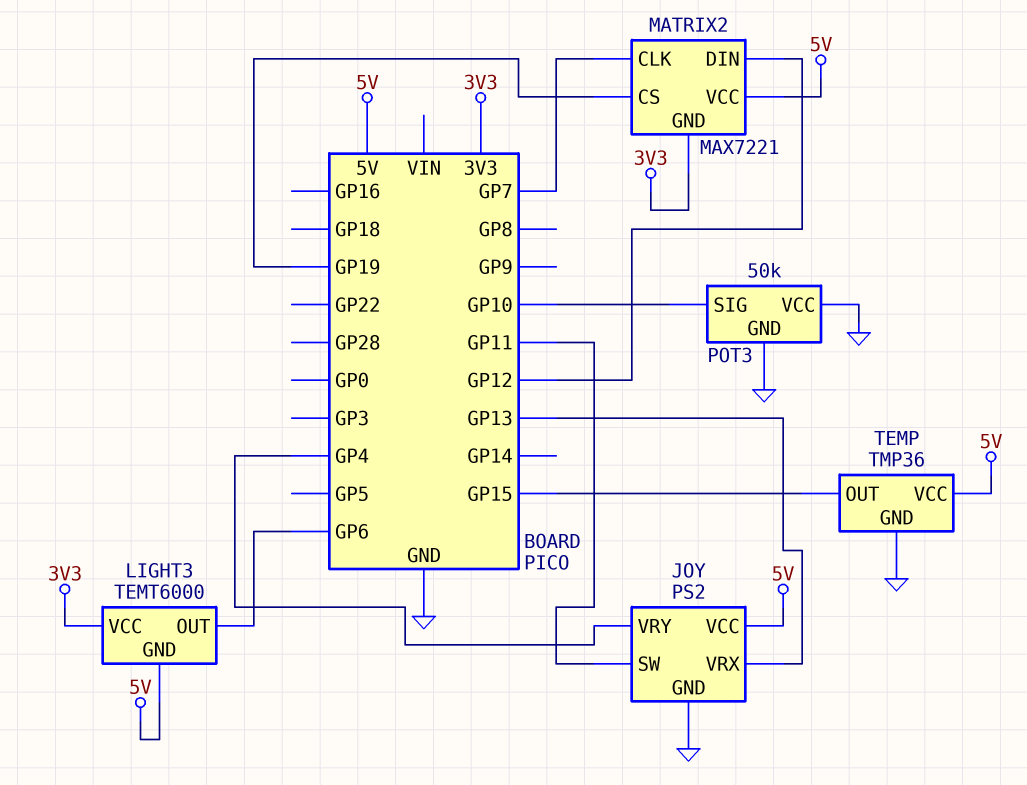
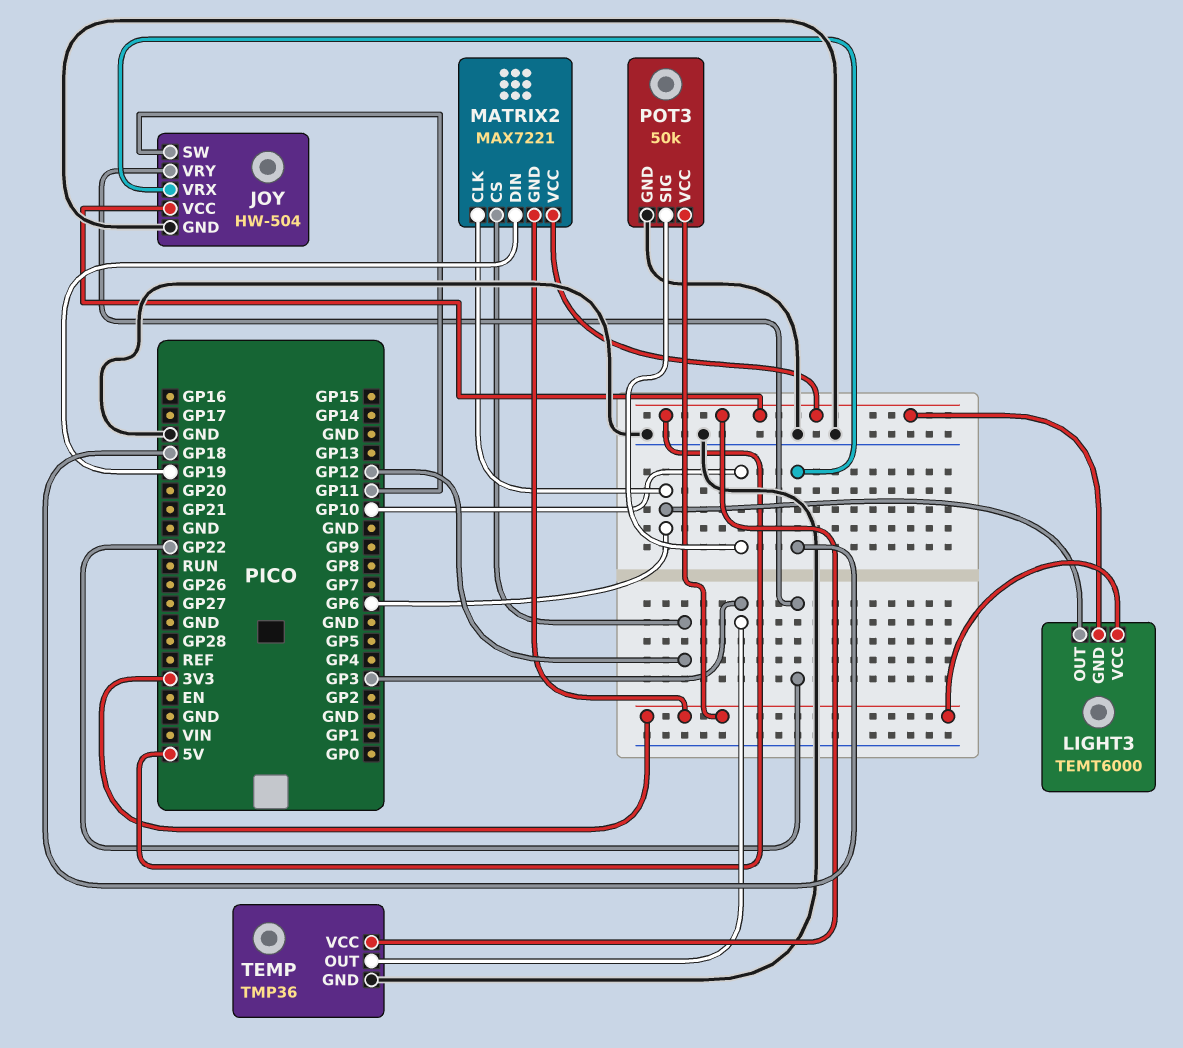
JOY: PS2 -> HW-504
JOY pin VRX: GP13 -> GP18
JOY pin VRY: GP4 -> GP22
MATRIX2 pin CLK: GP7 -> GP6
MATRIX2 pin CS: GP19 -> GP12
MATRIX2 pin DIN: GP12 -> GP19
POT3 pin VCC: GND -> 3V3
TEMP pin OUT: GP15 -> GP3

